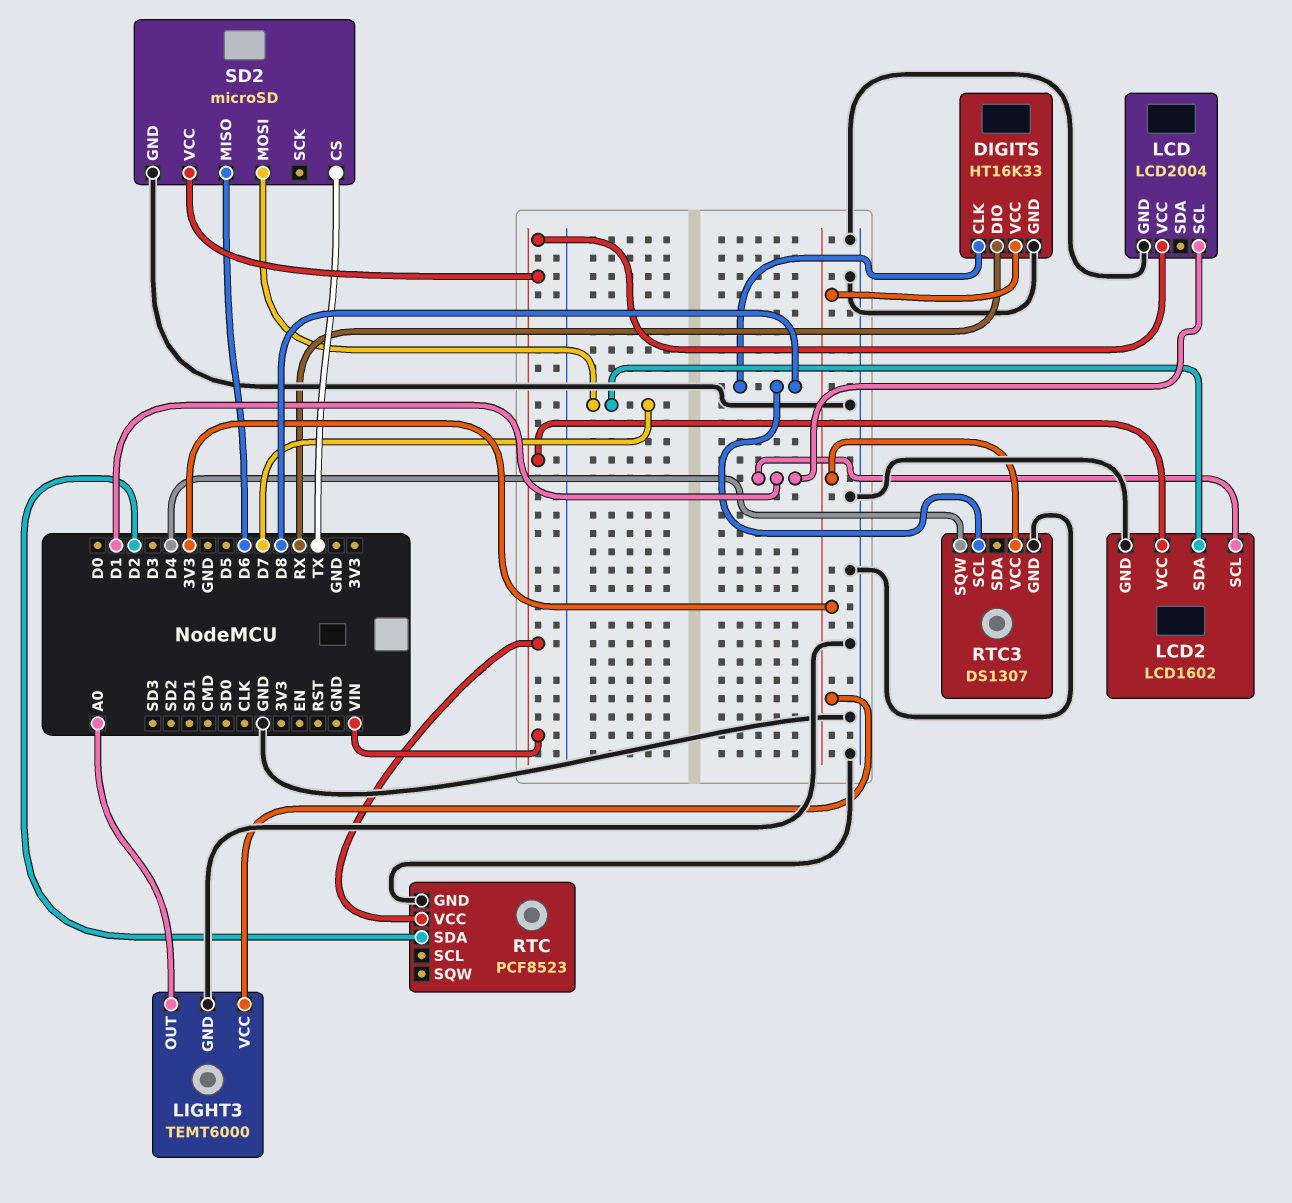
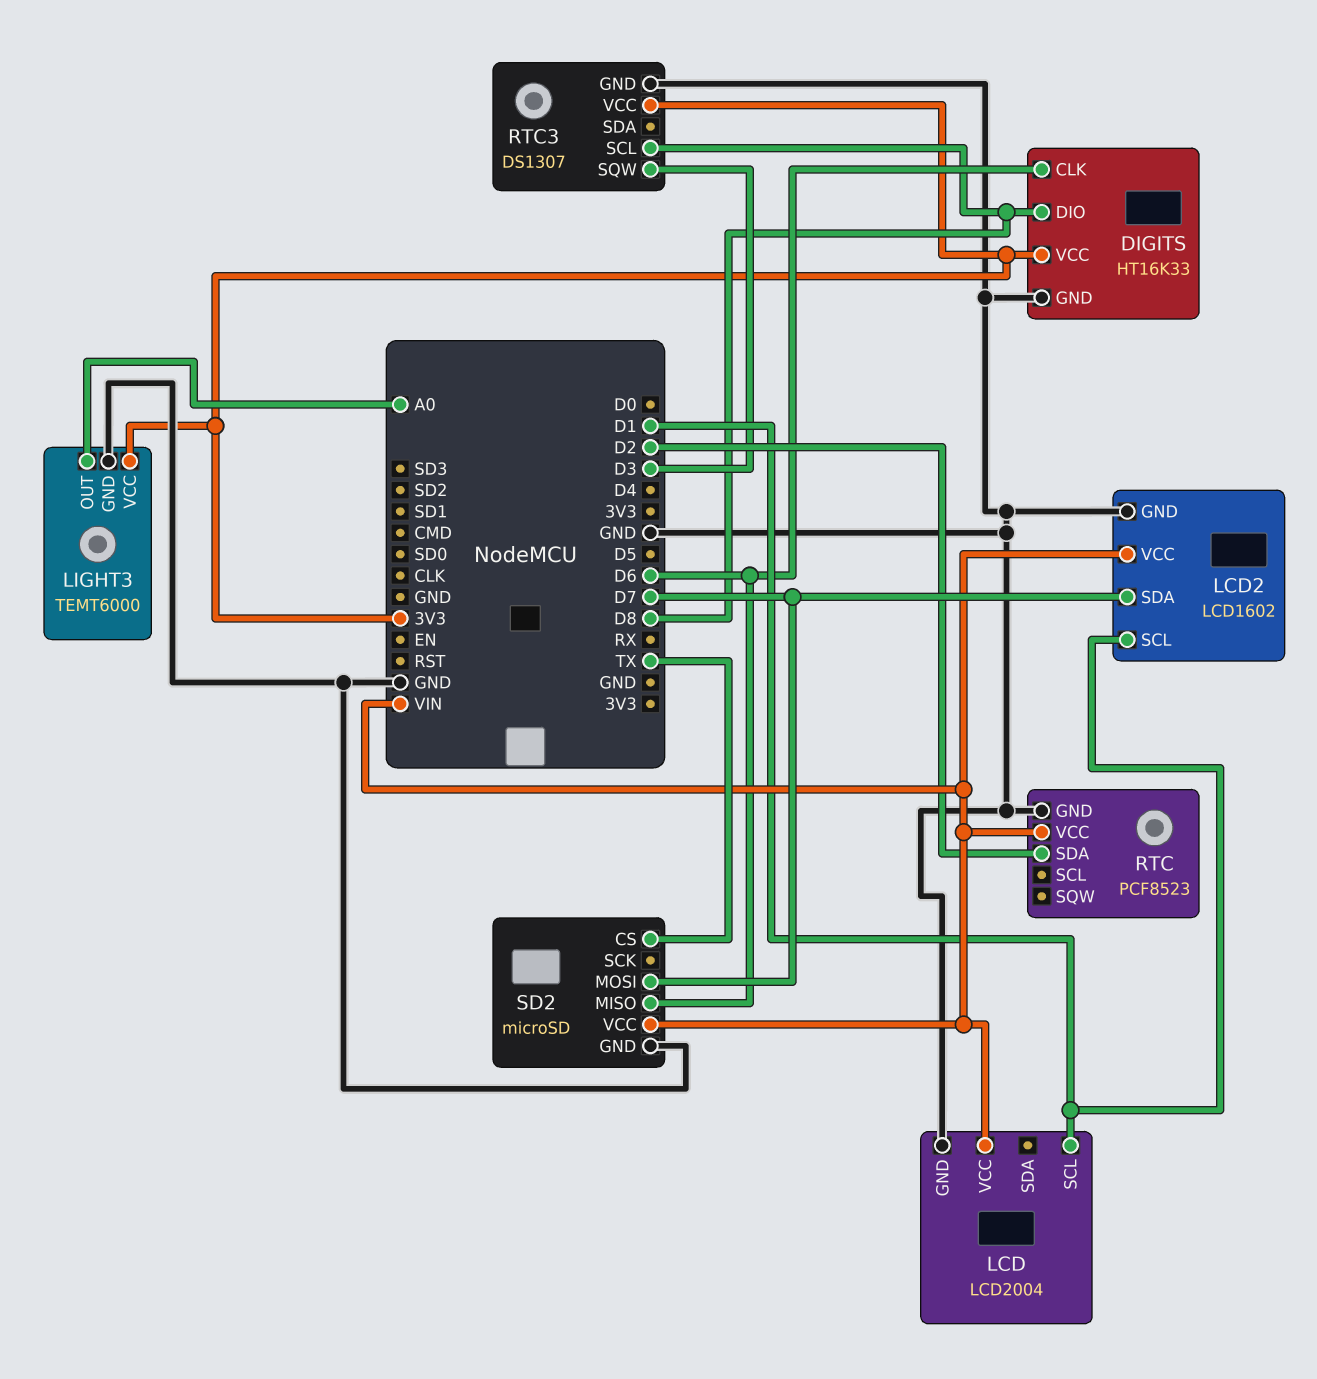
DIGITS pin CLK: D8 -> D6
DIGITS pin DIO: RX -> D8
RTC3 pin SQW: D4 -> D3

